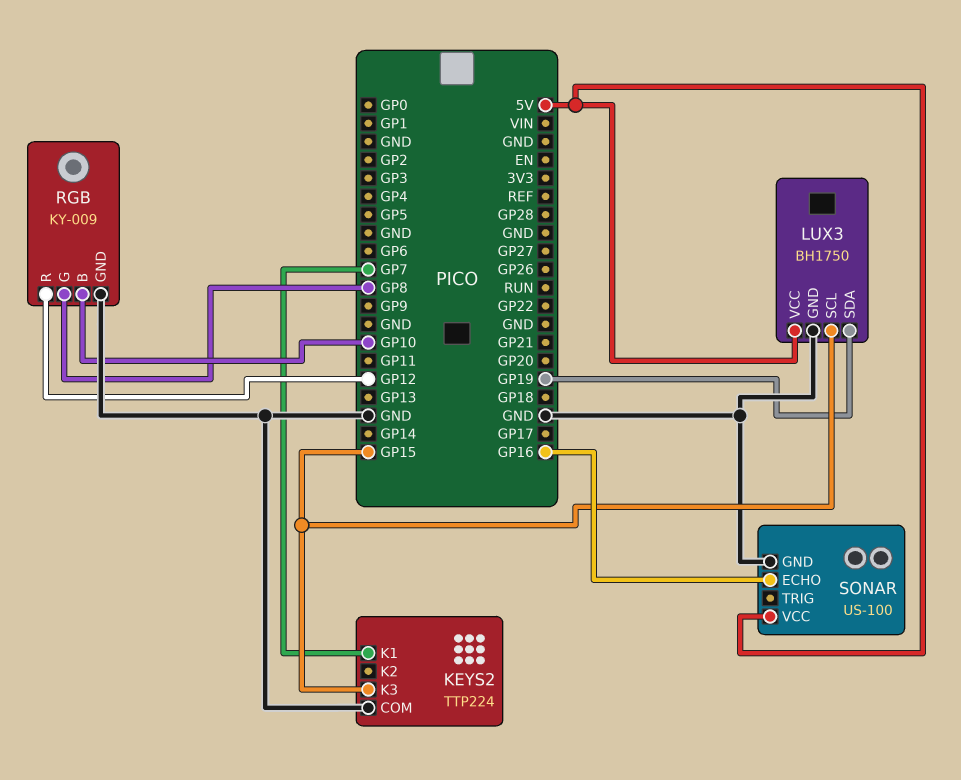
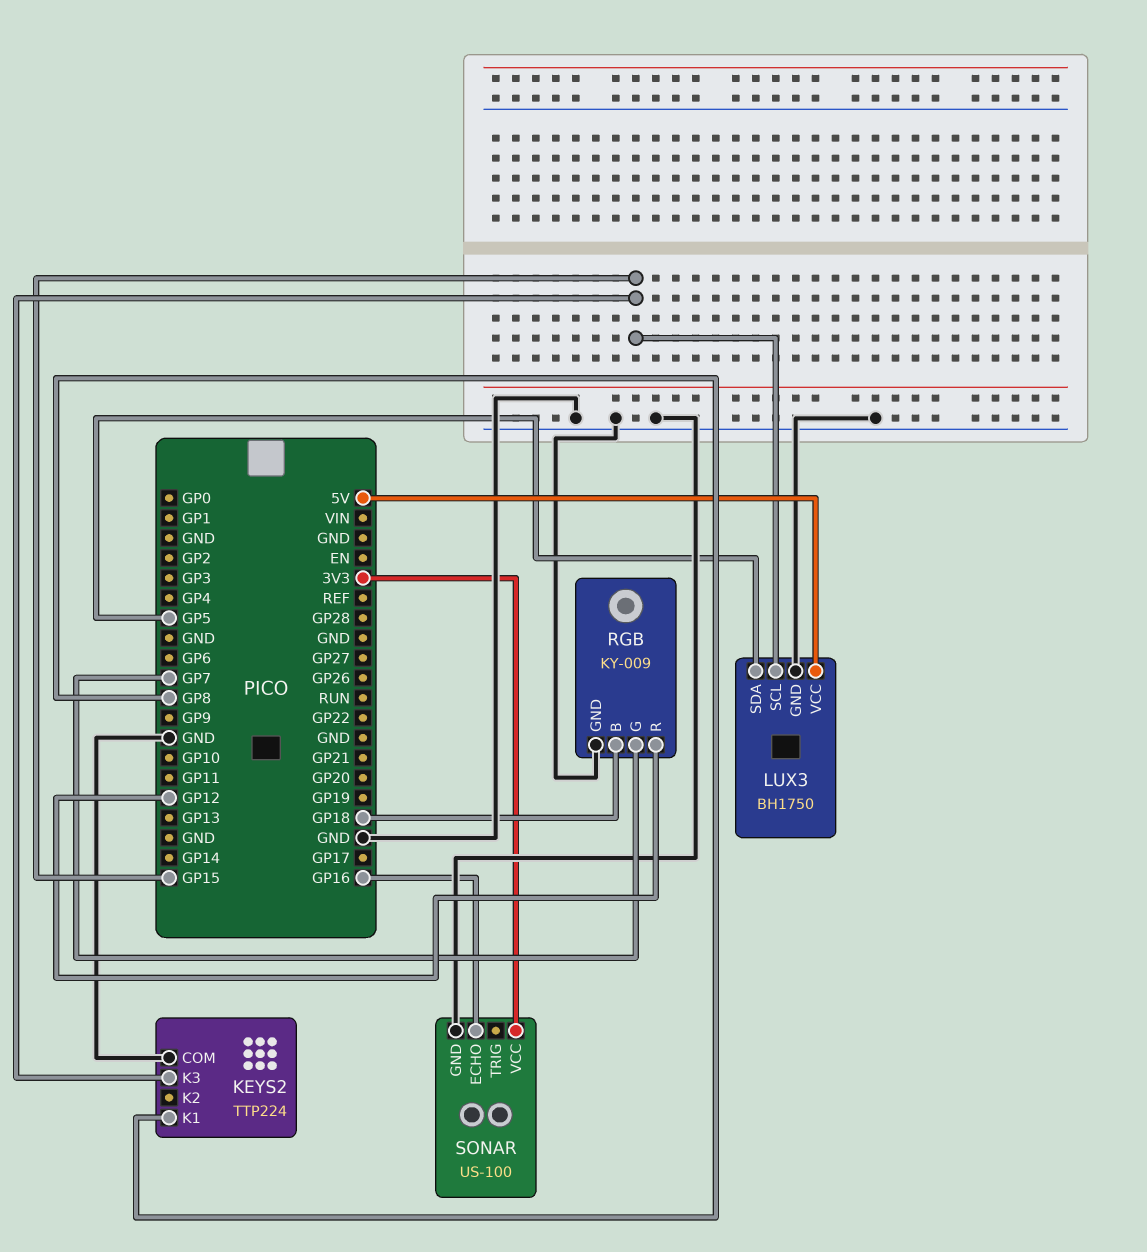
KEYS2 pin K1: GP7 -> GP8
LUX3 pin SDA: GP19 -> GP5
RGB pin B: GP10 -> GP18
RGB pin G: GP8 -> GP7
SONAR pin VCC: 5V -> 3V3

